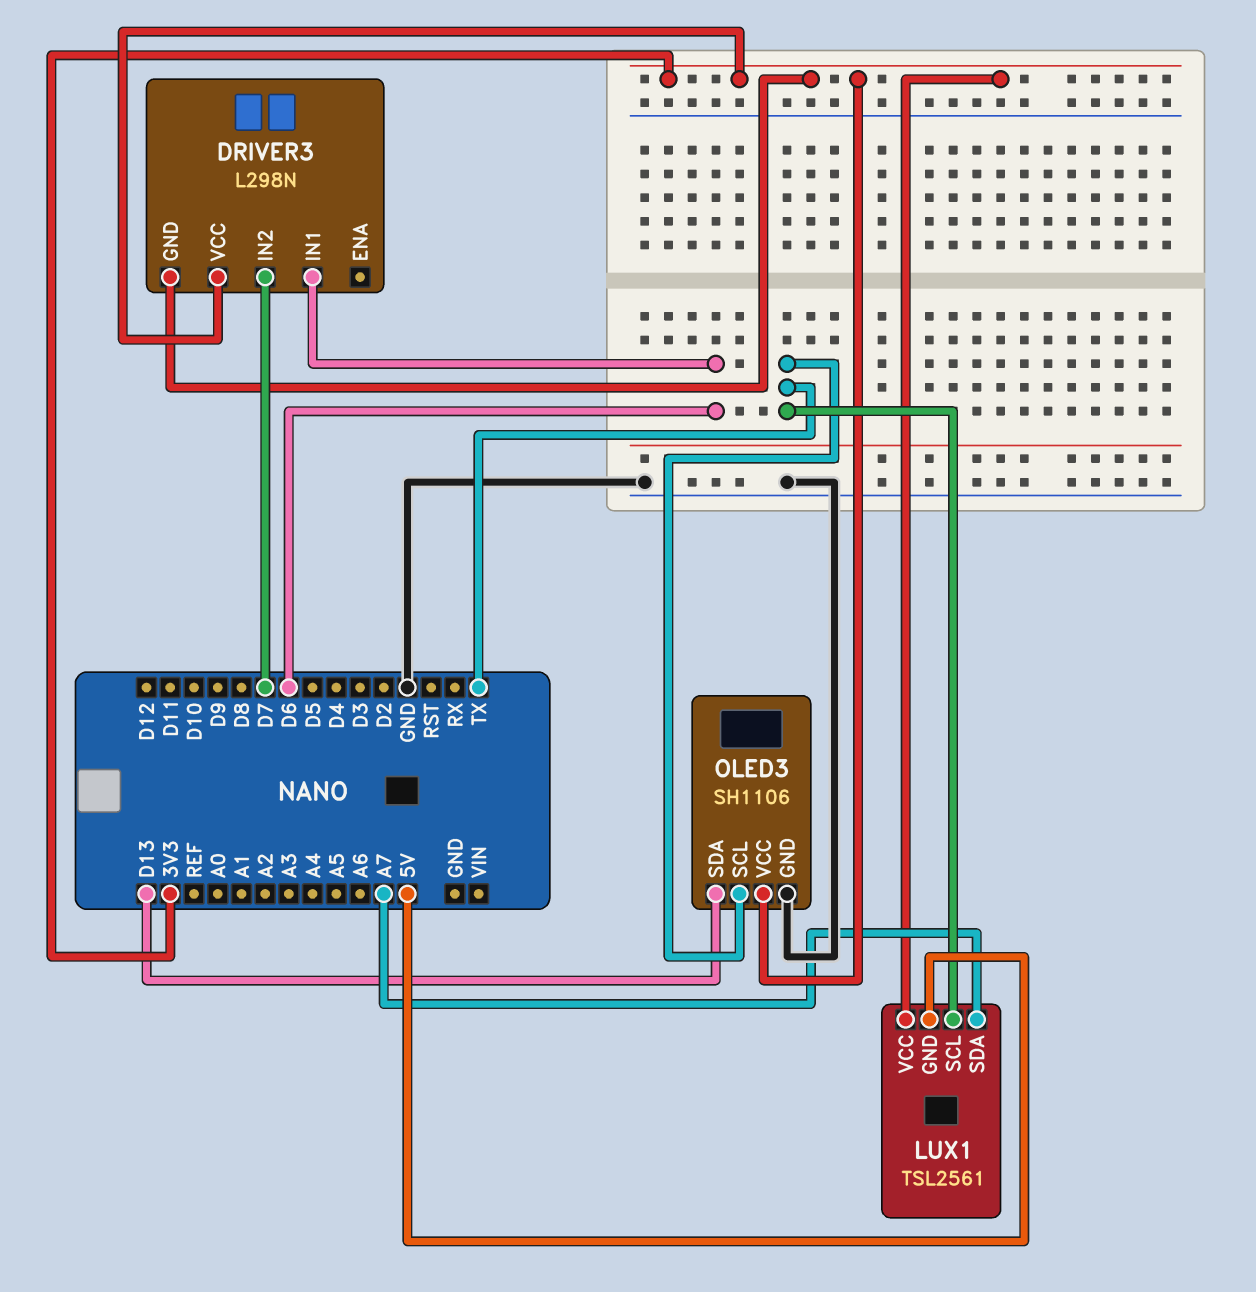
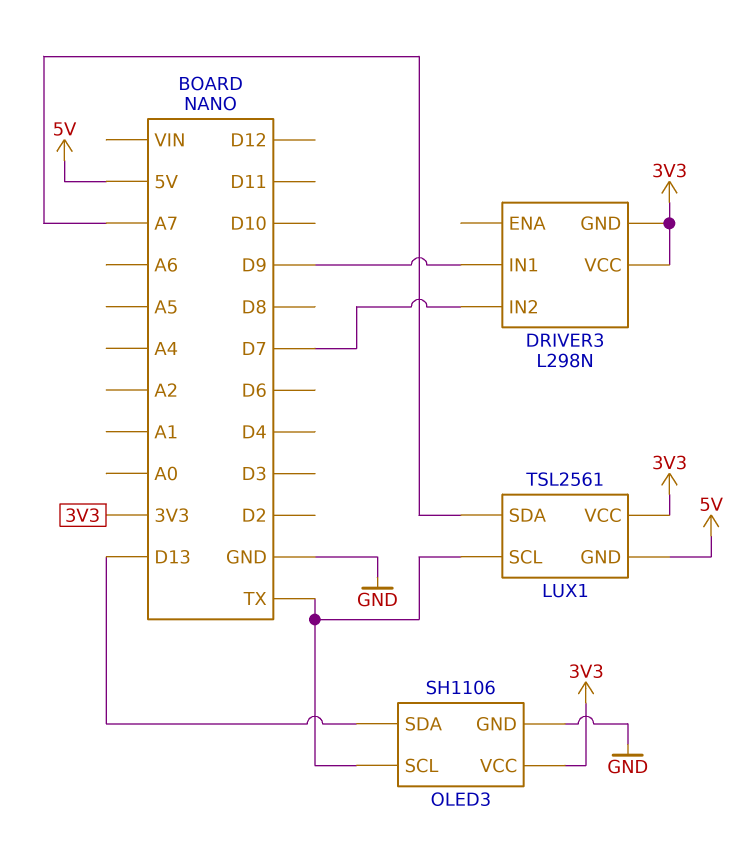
DRIVER3 pin IN1: D6 -> D9

